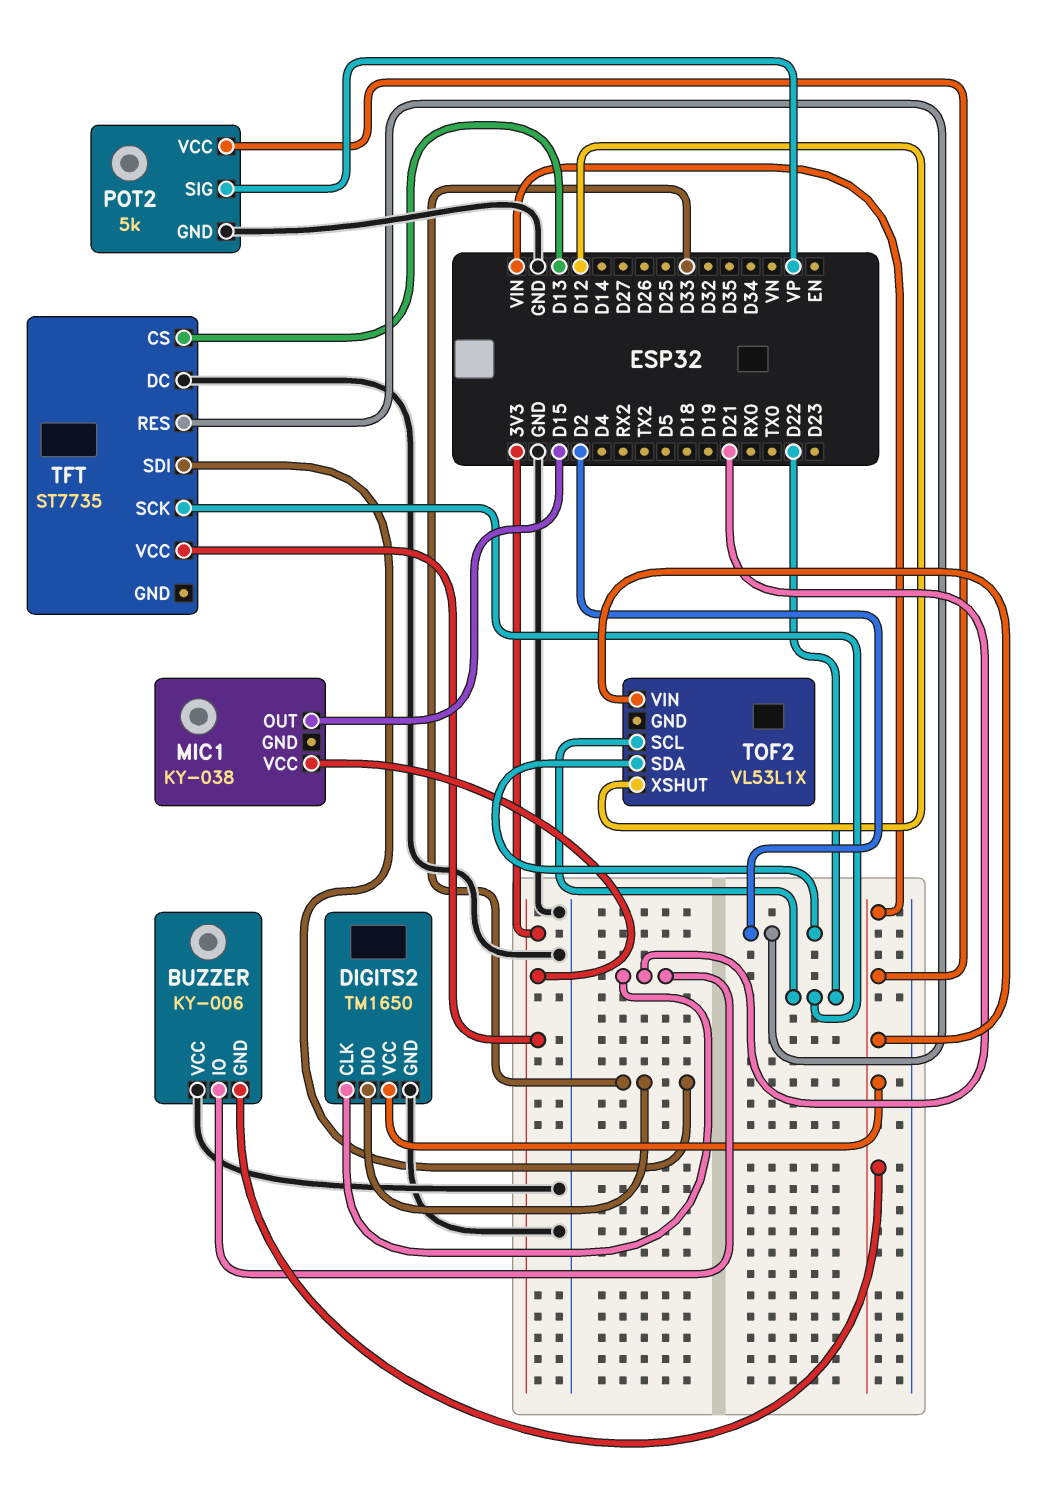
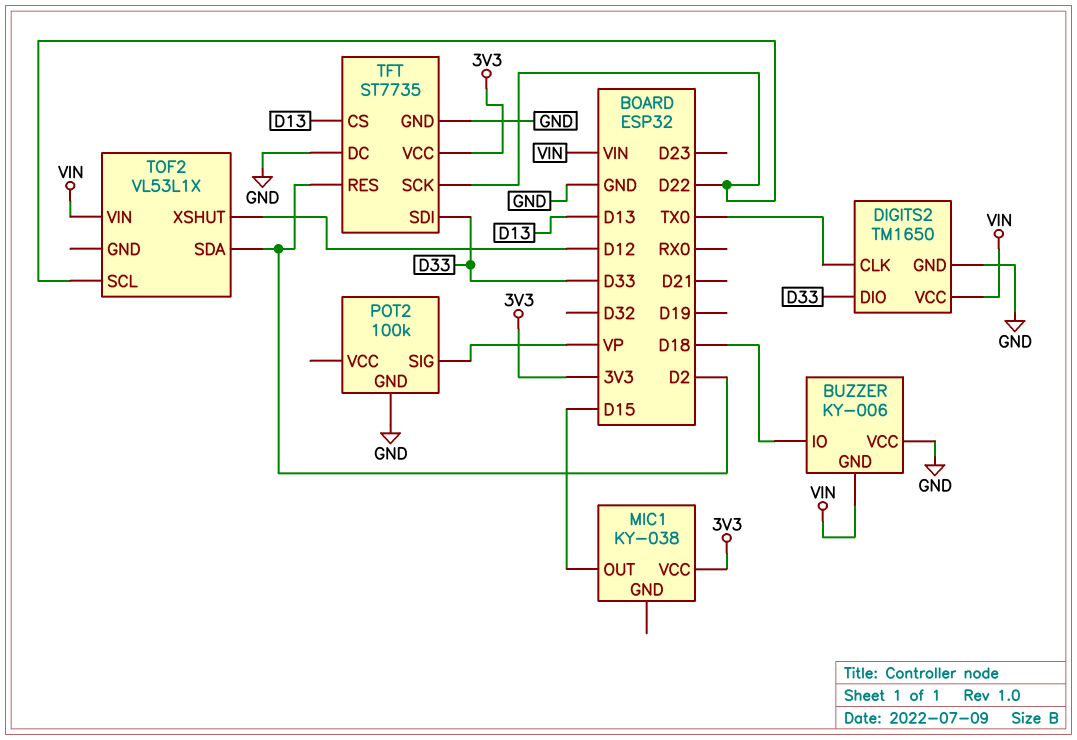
BUZZER pin IO: D21 -> D18
DIGITS2 pin CLK: D21 -> TX0
POT2: 5k -> 100k
POT2 pin VCC: VIN -> none
TFT pin GND: none -> GND

